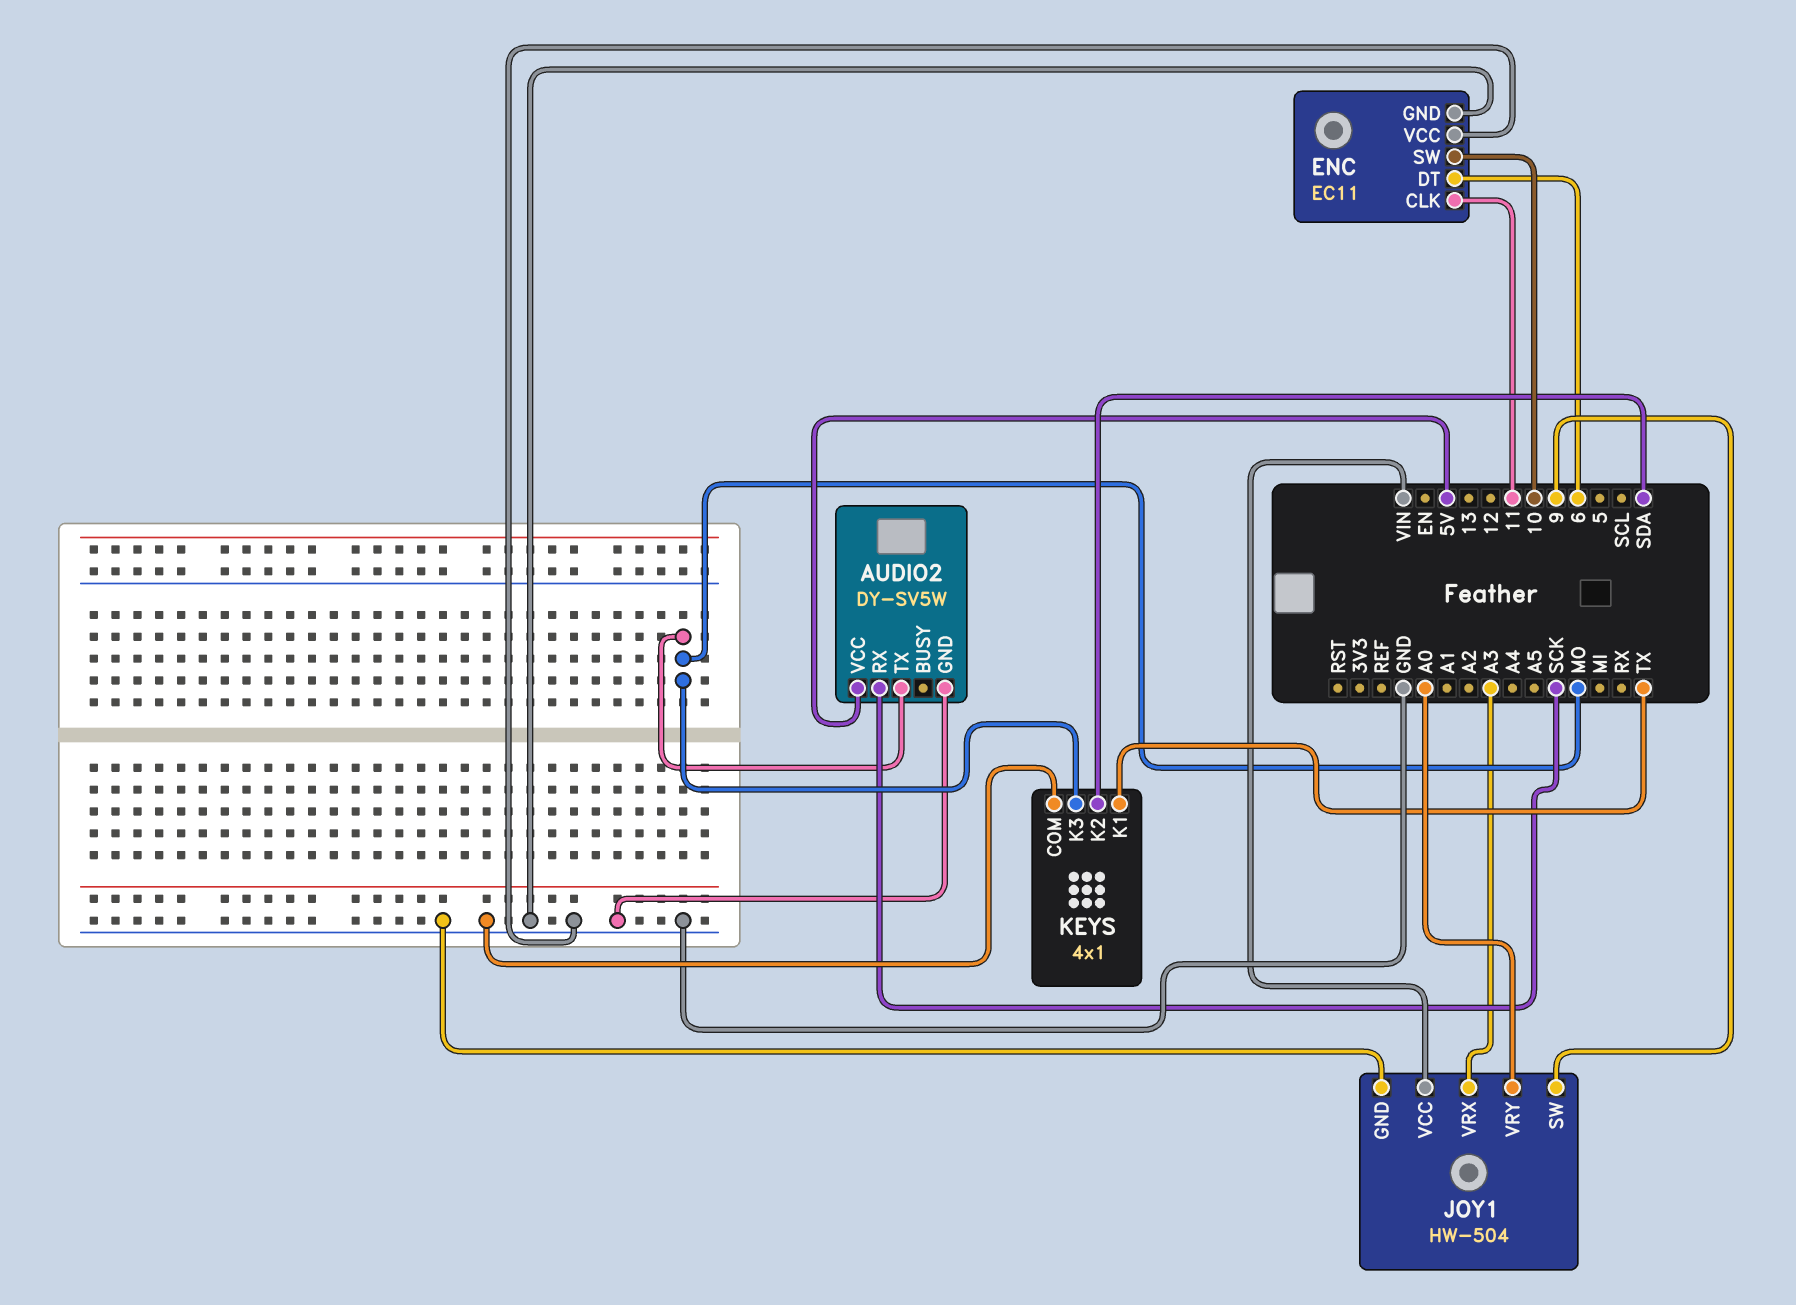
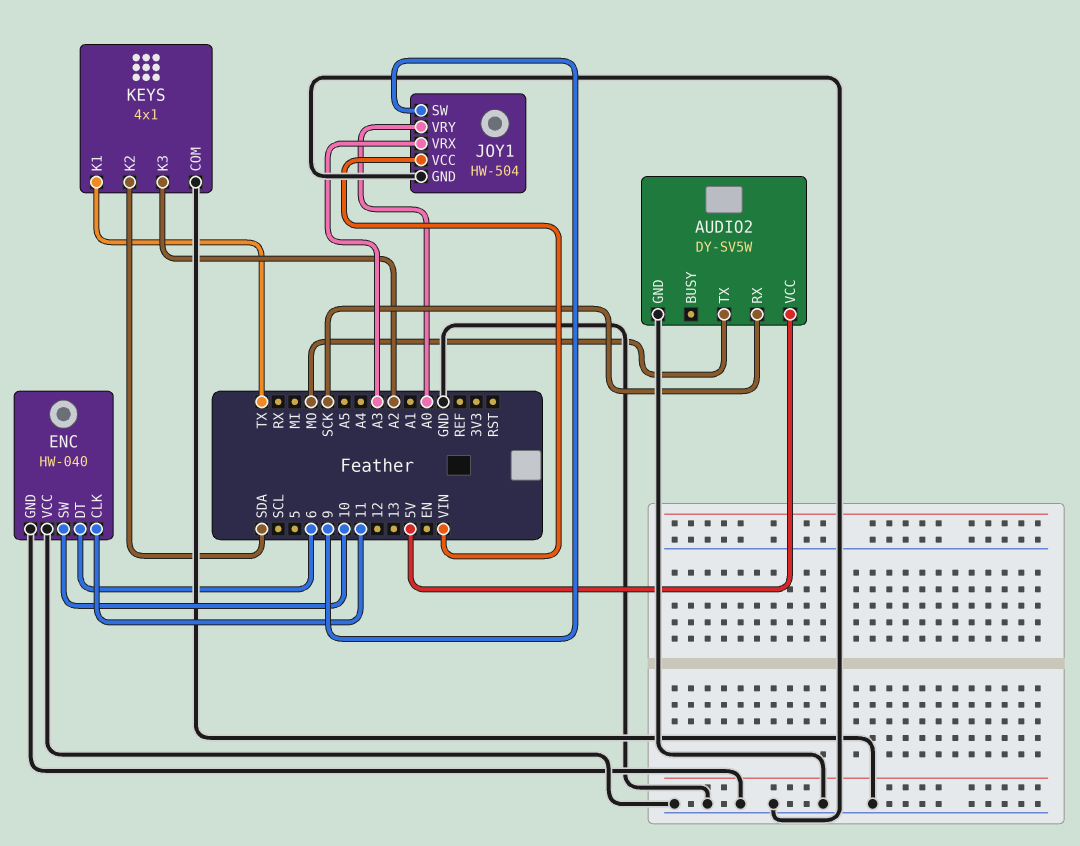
ENC: EC11 -> HW-040
KEYS pin K3: MO -> A2

